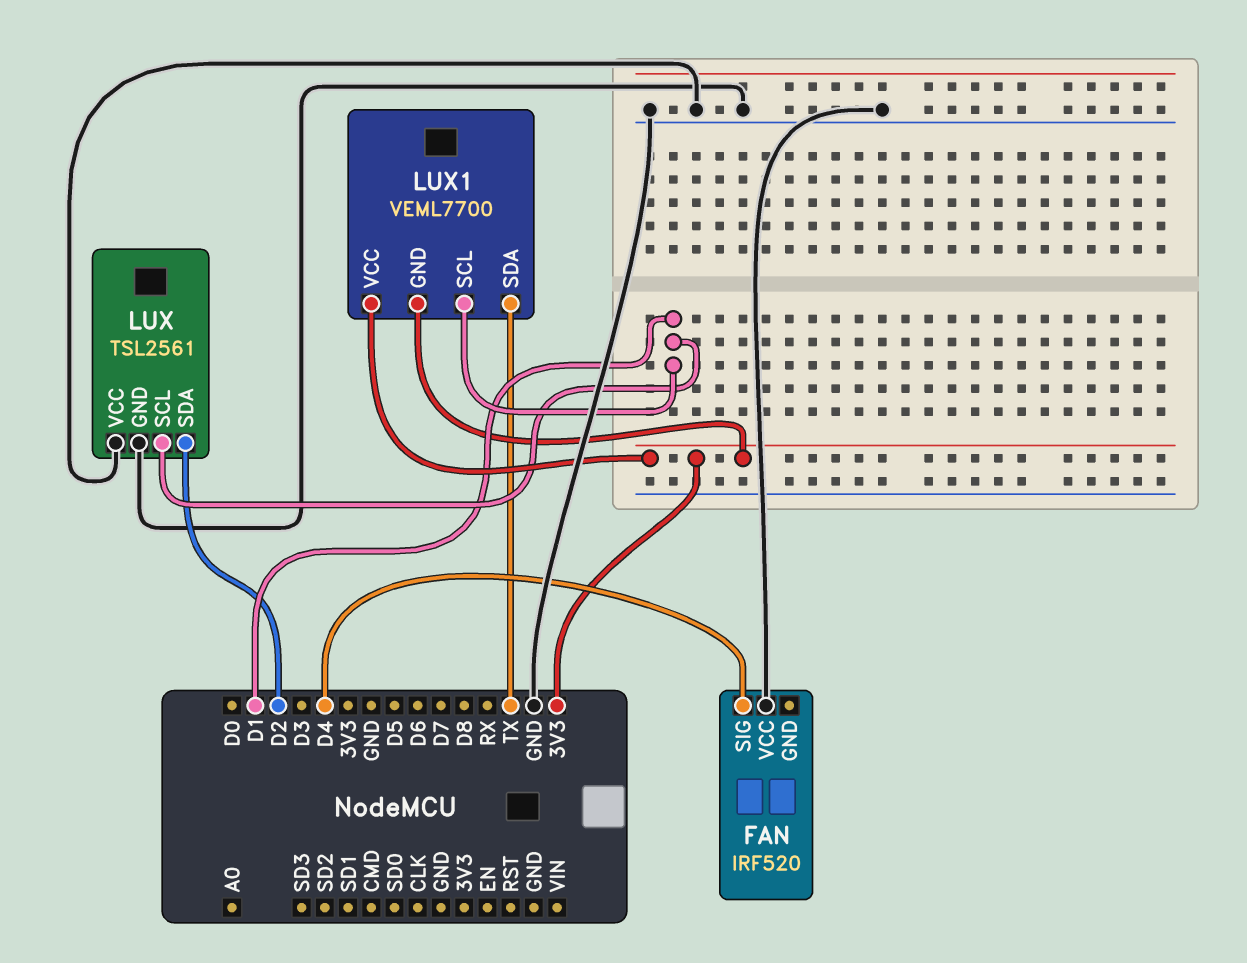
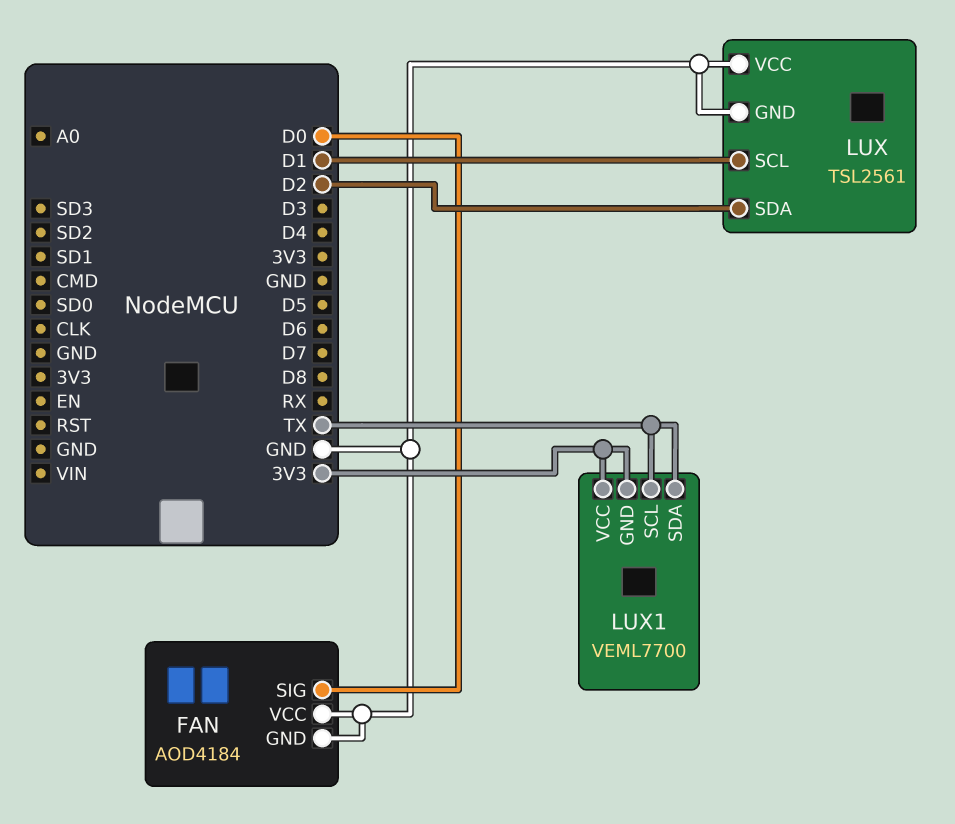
FAN: IRF520 -> AOD4184
FAN pin GND: none -> GND
FAN pin SIG: D4 -> D0
LUX1 pin SCL: D1 -> TX

